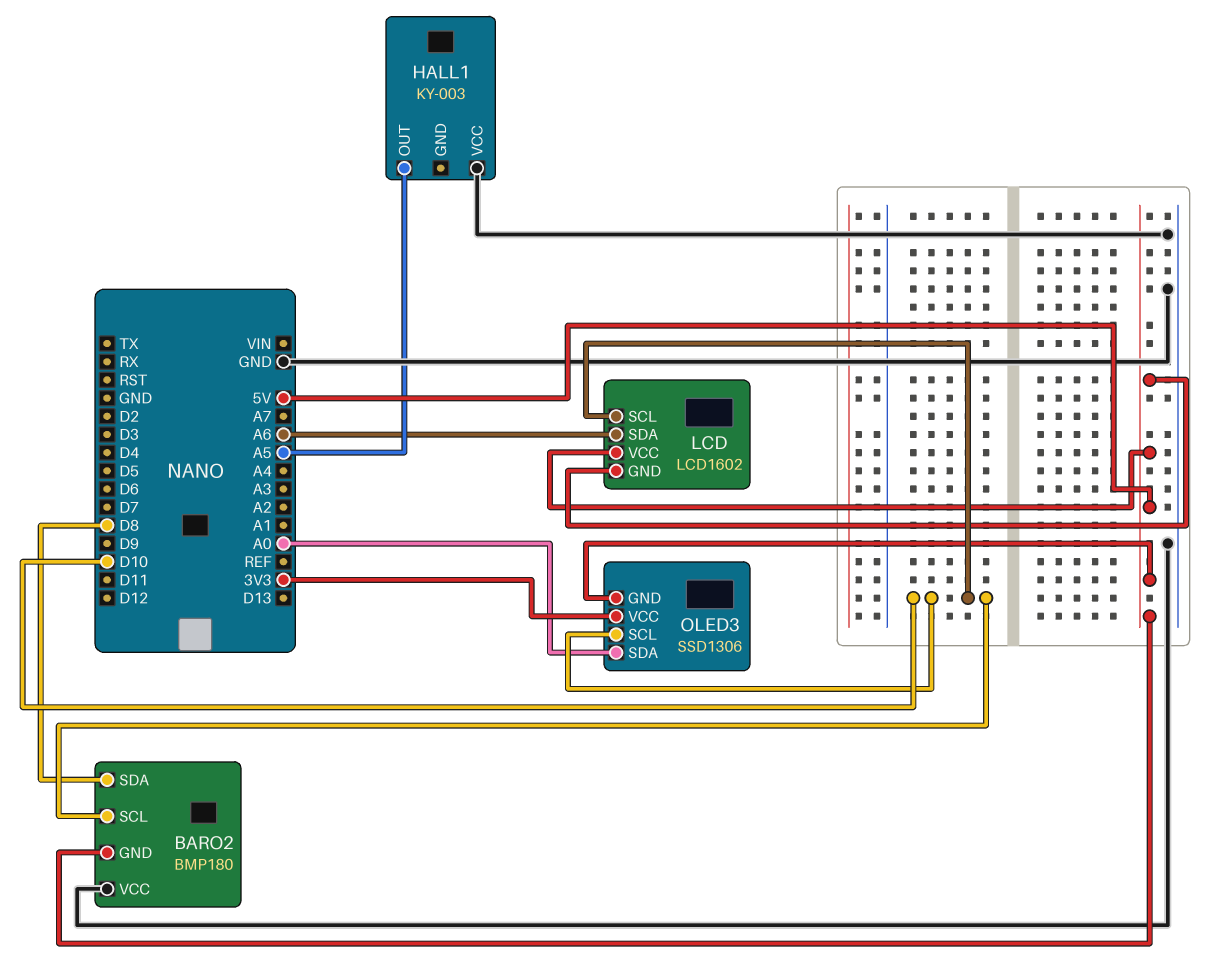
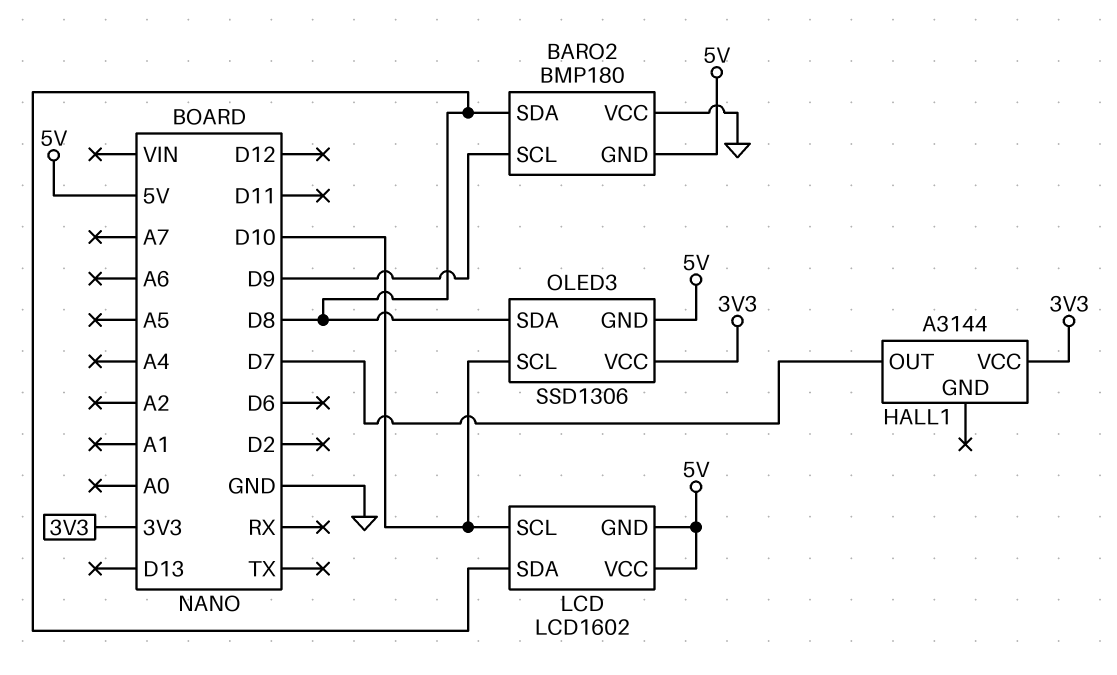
BARO2 pin SCL: D10 -> D9
HALL1: KY-003 -> A3144
HALL1 pin OUT: A5 -> D7
HALL1 pin VCC: GND -> 3V3
LCD pin SDA: A6 -> D8
OLED3 pin SDA: A0 -> D8

